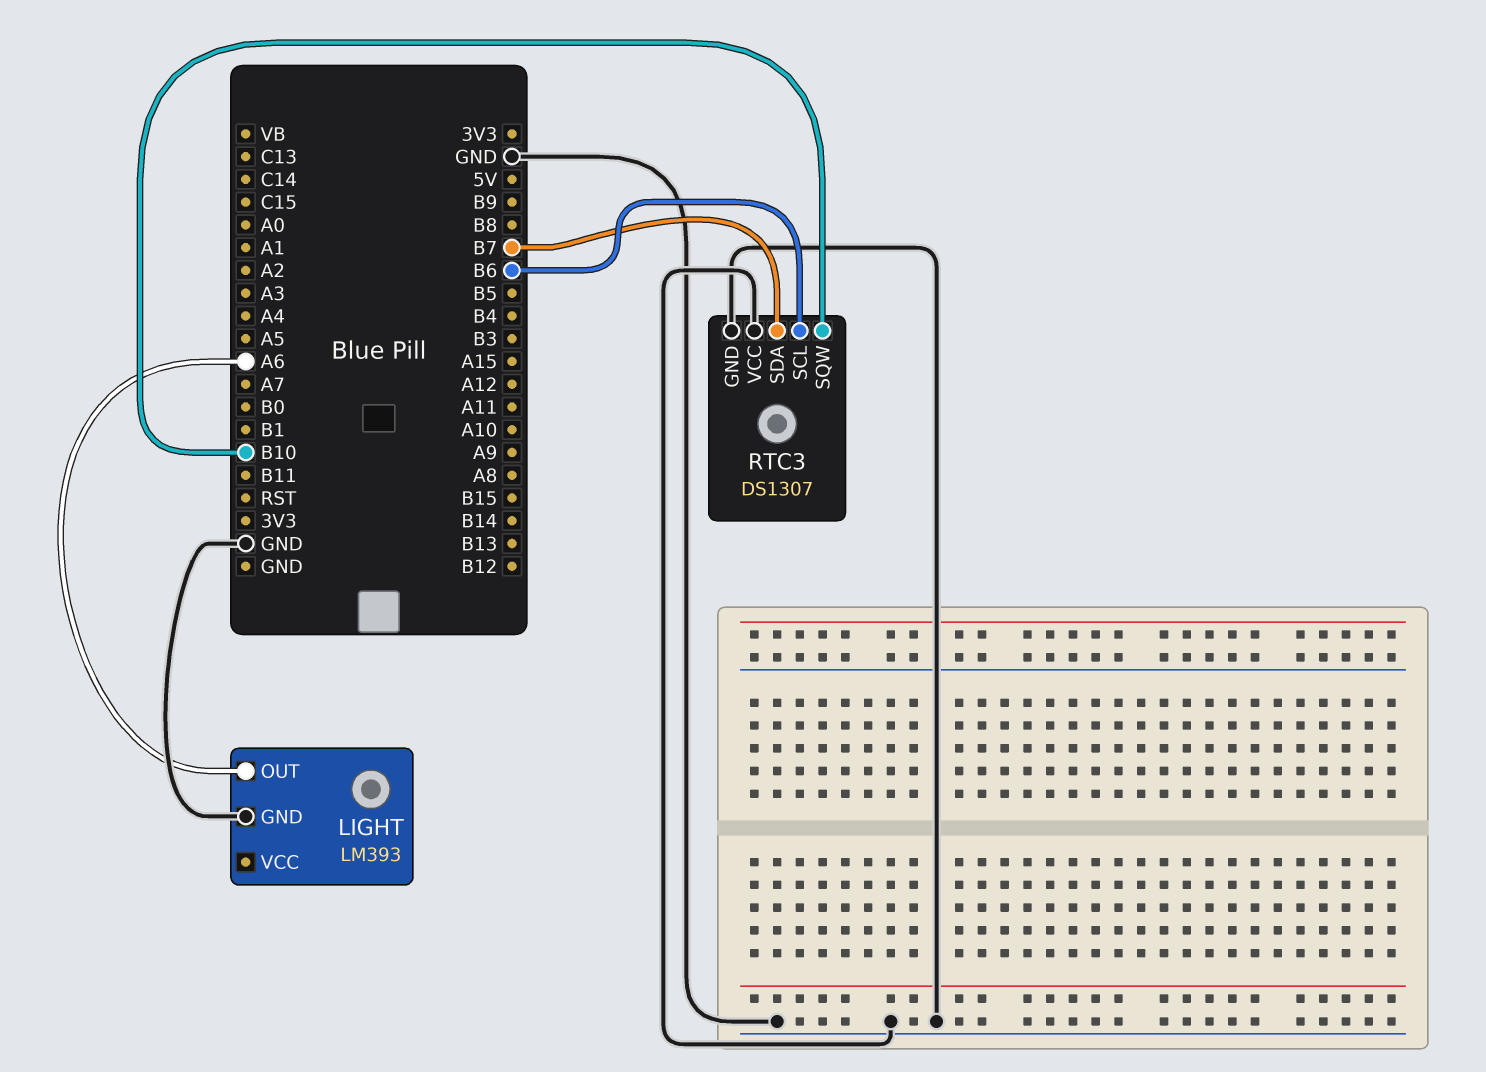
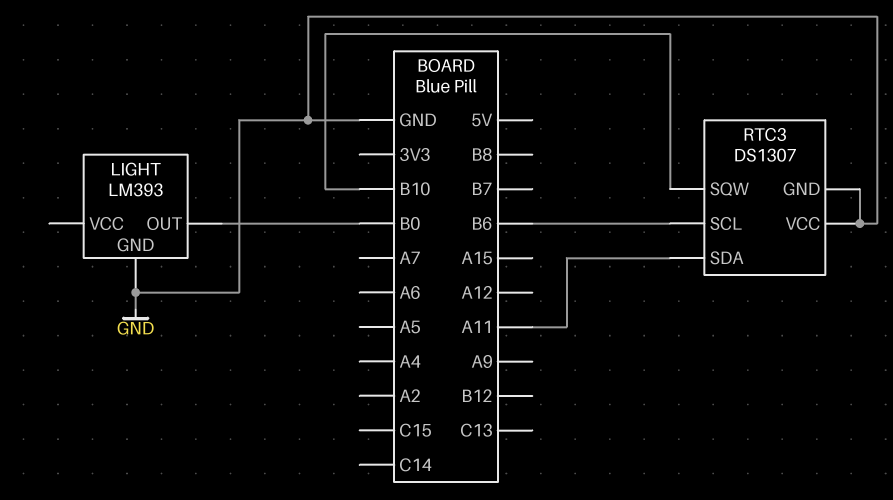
LIGHT pin OUT: A6 -> B0
RTC3 pin SDA: B7 -> A11

